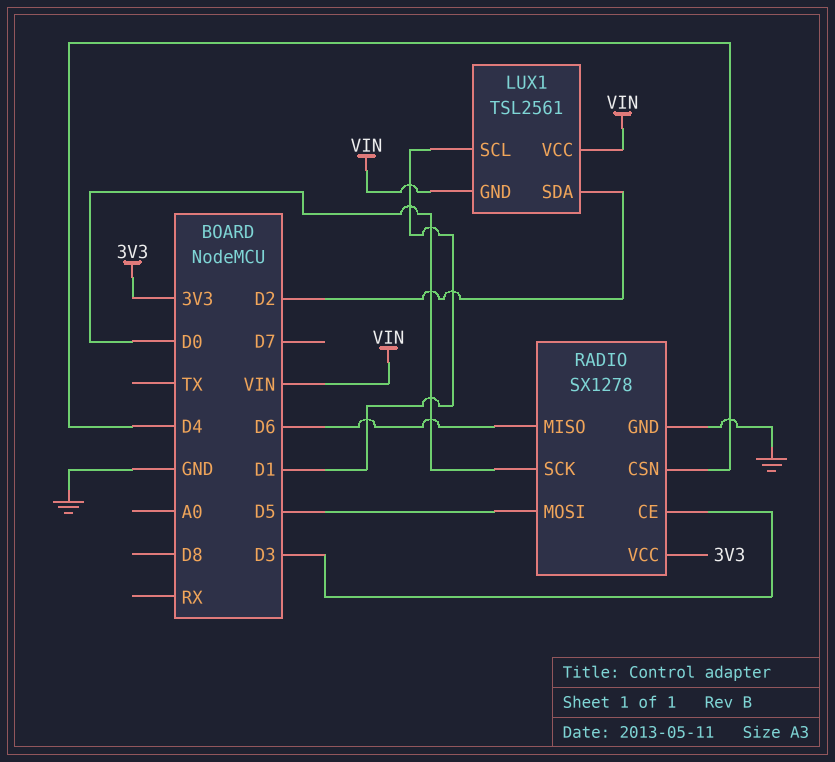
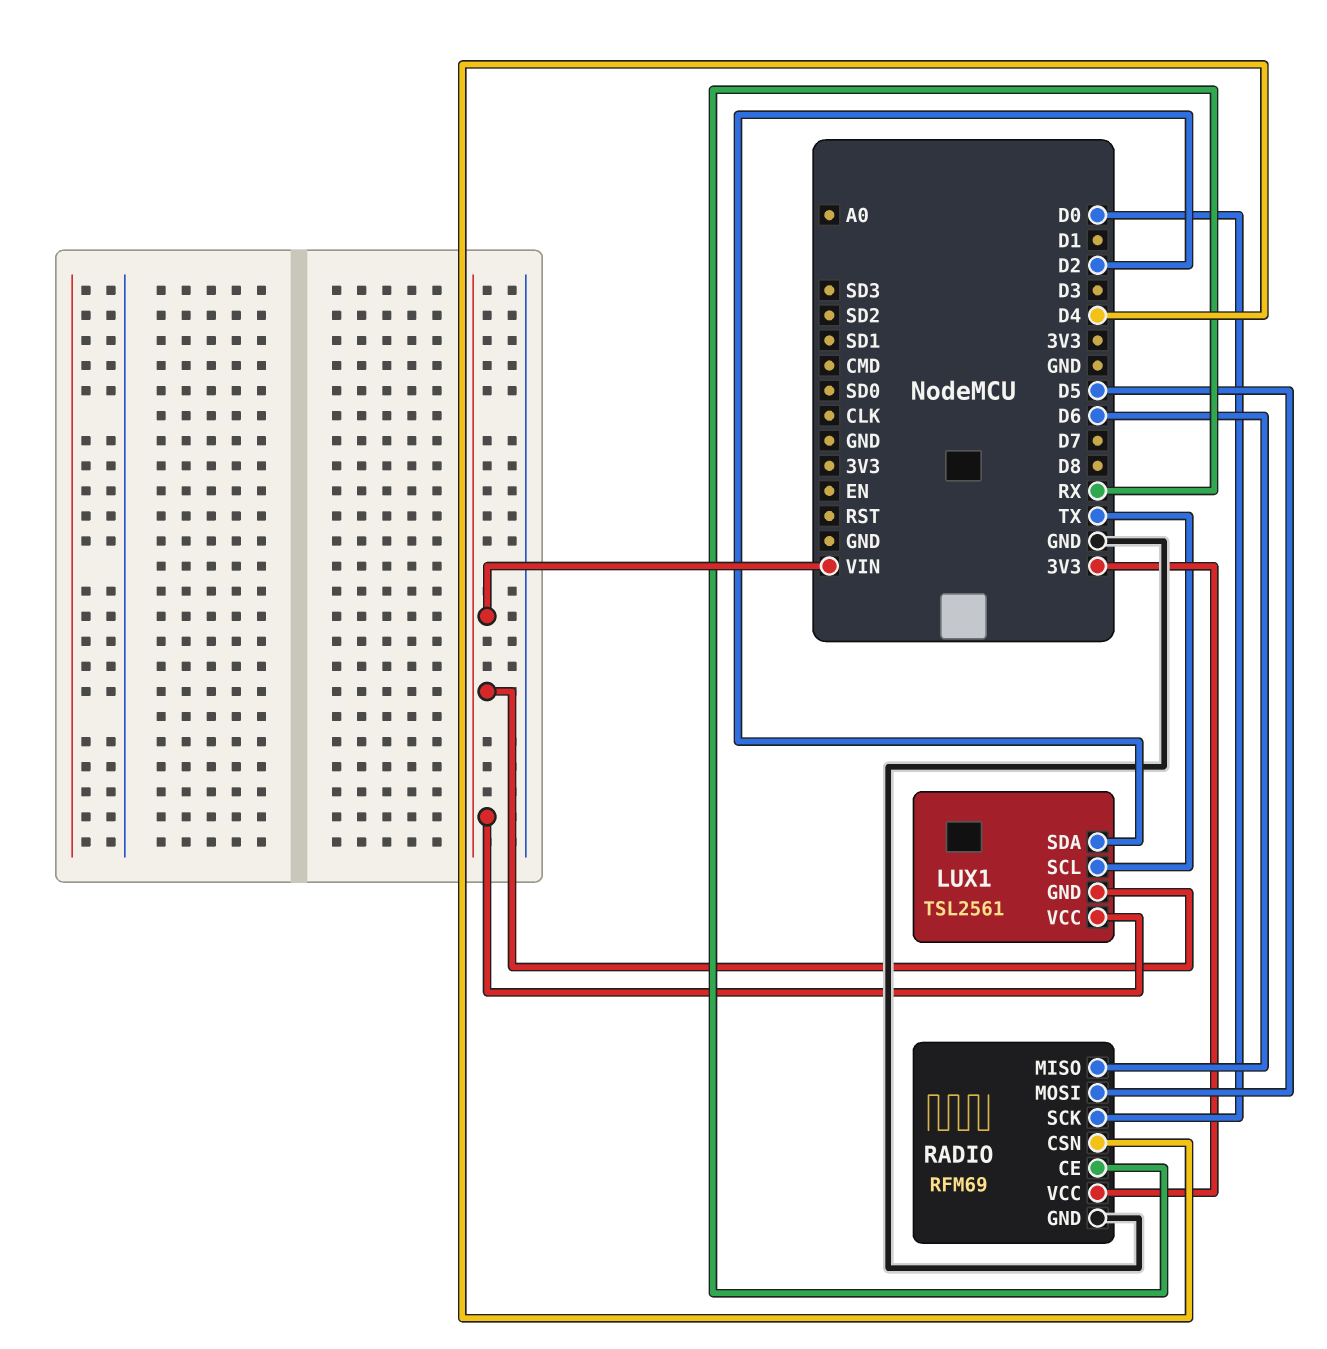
LUX1 pin SCL: D1 -> TX
RADIO: SX1278 -> RFM69
RADIO pin CE: D3 -> RX

